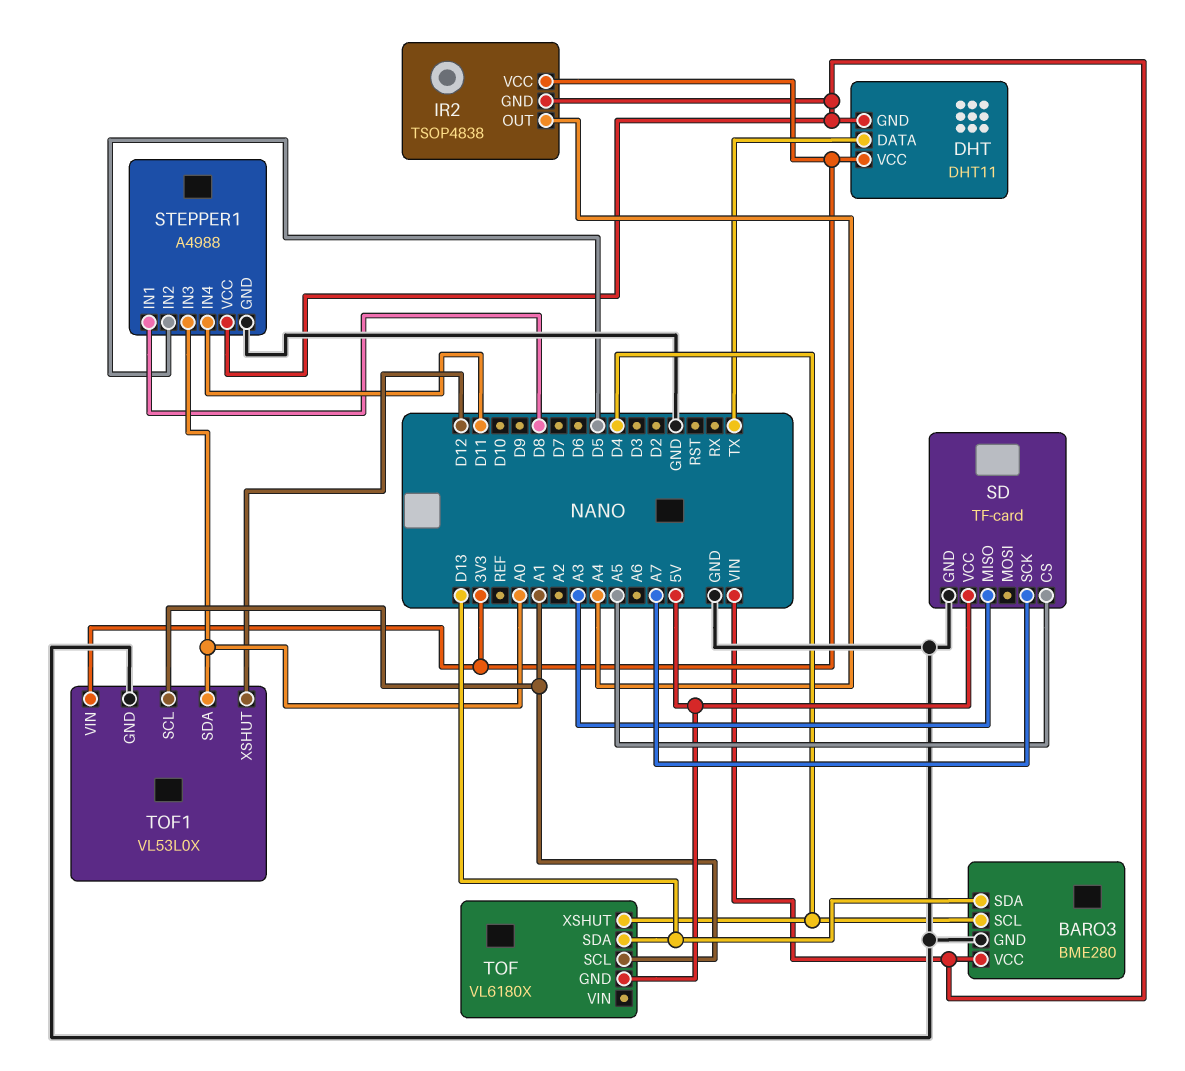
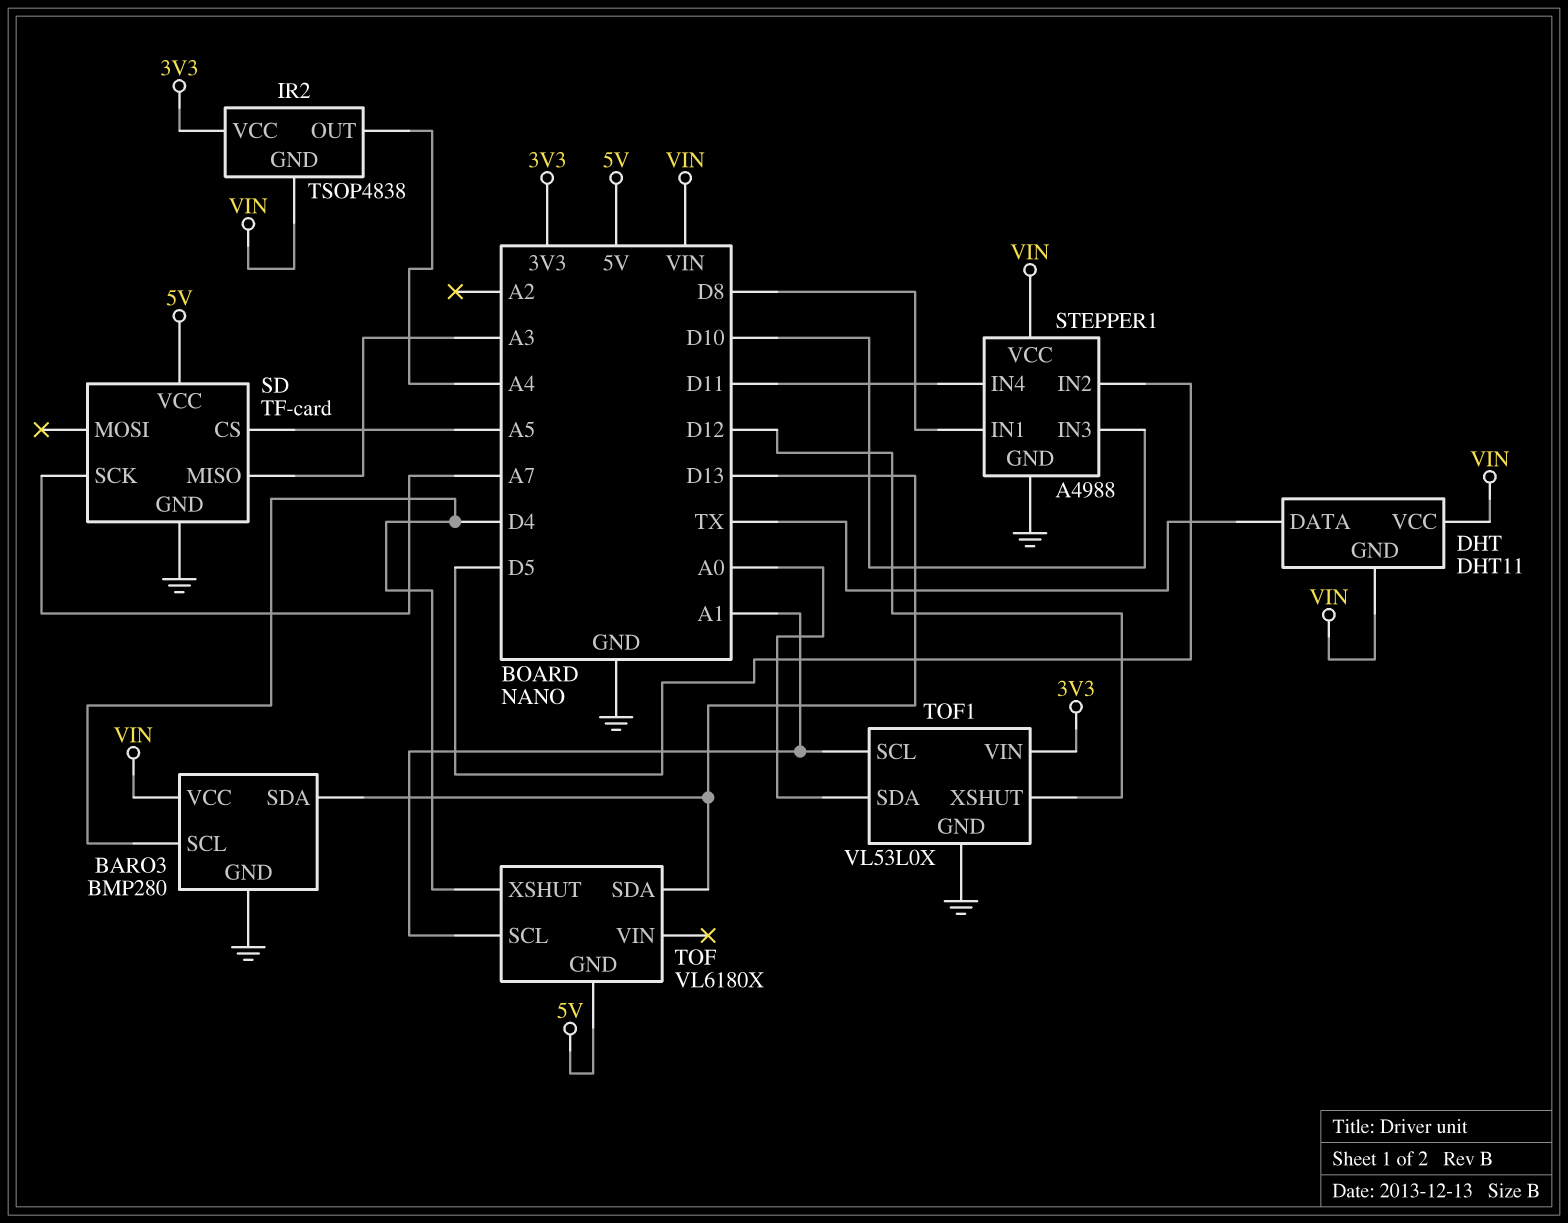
BARO3: BME280 -> BMP280
DHT pin VCC: 3V3 -> VIN
STEPPER1 pin IN3: A0 -> D10

